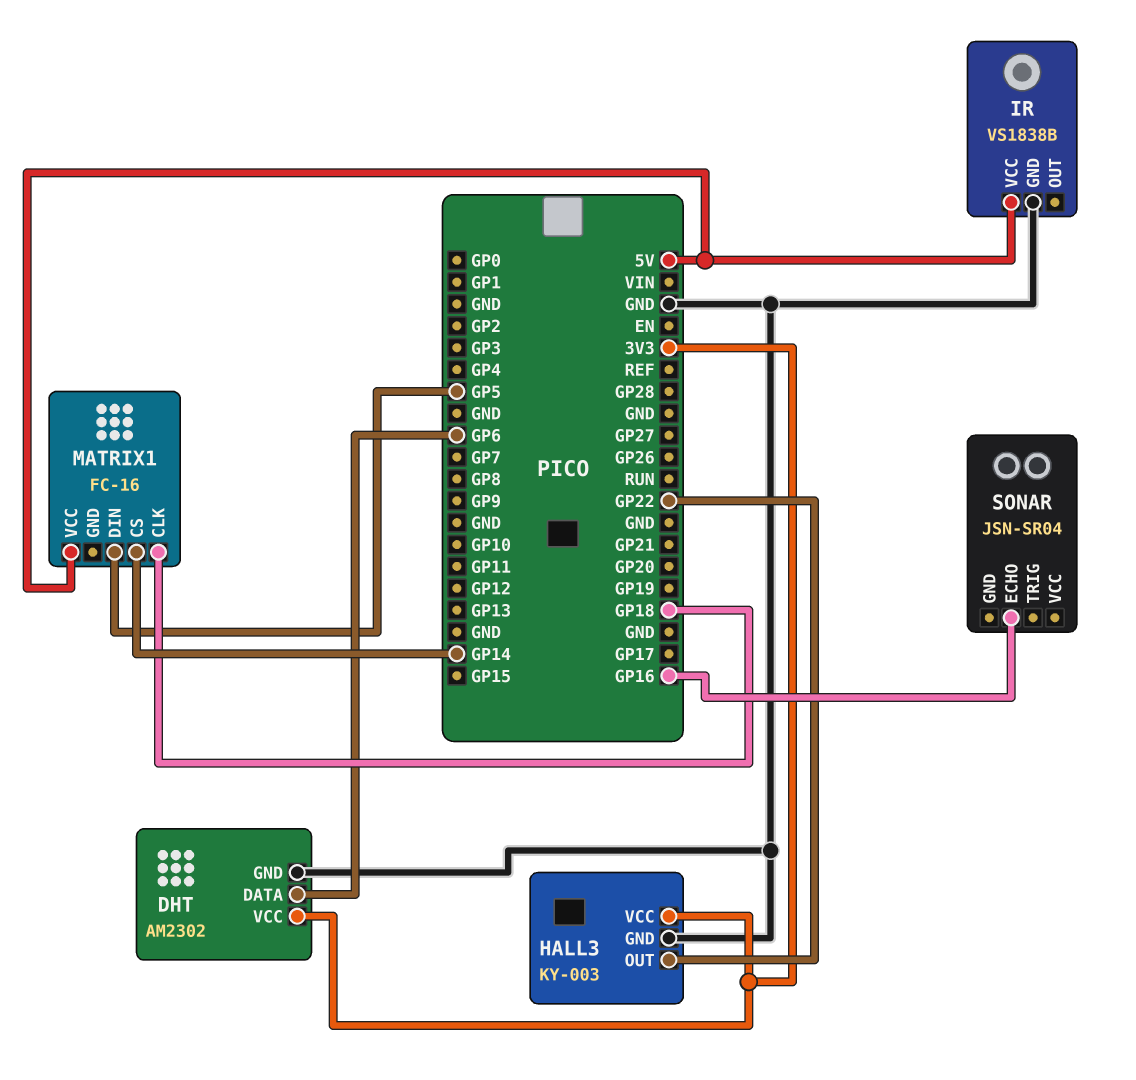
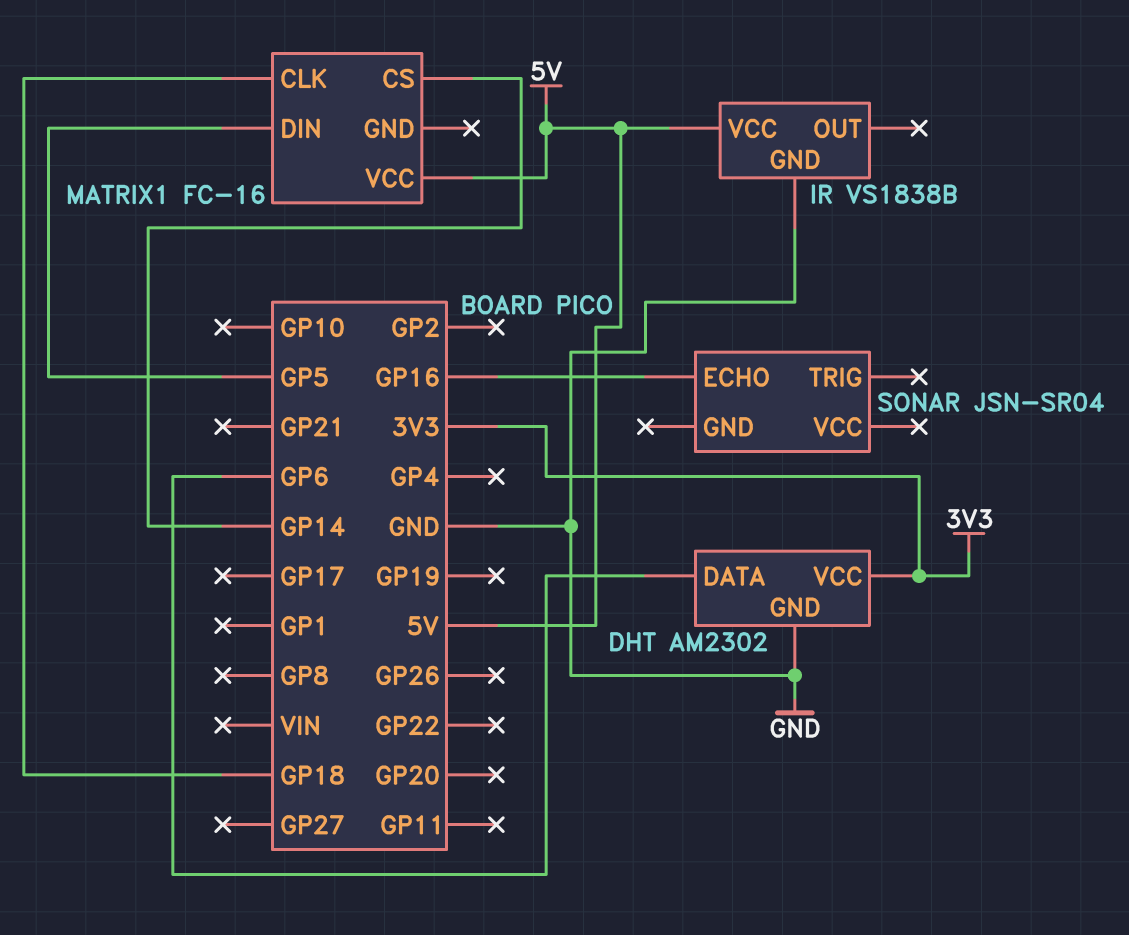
HALL3: KY-003 -> none
HALL3 pin GND: GND -> none
HALL3 pin OUT: GP22 -> none
HALL3 pin VCC: 3V3 -> none

